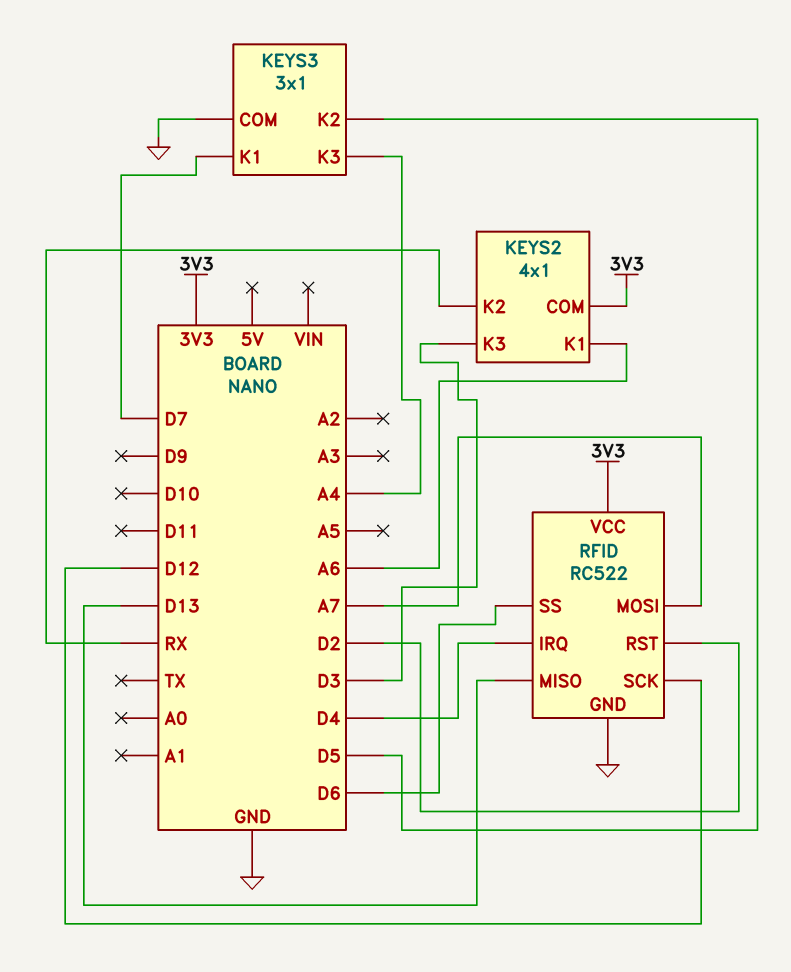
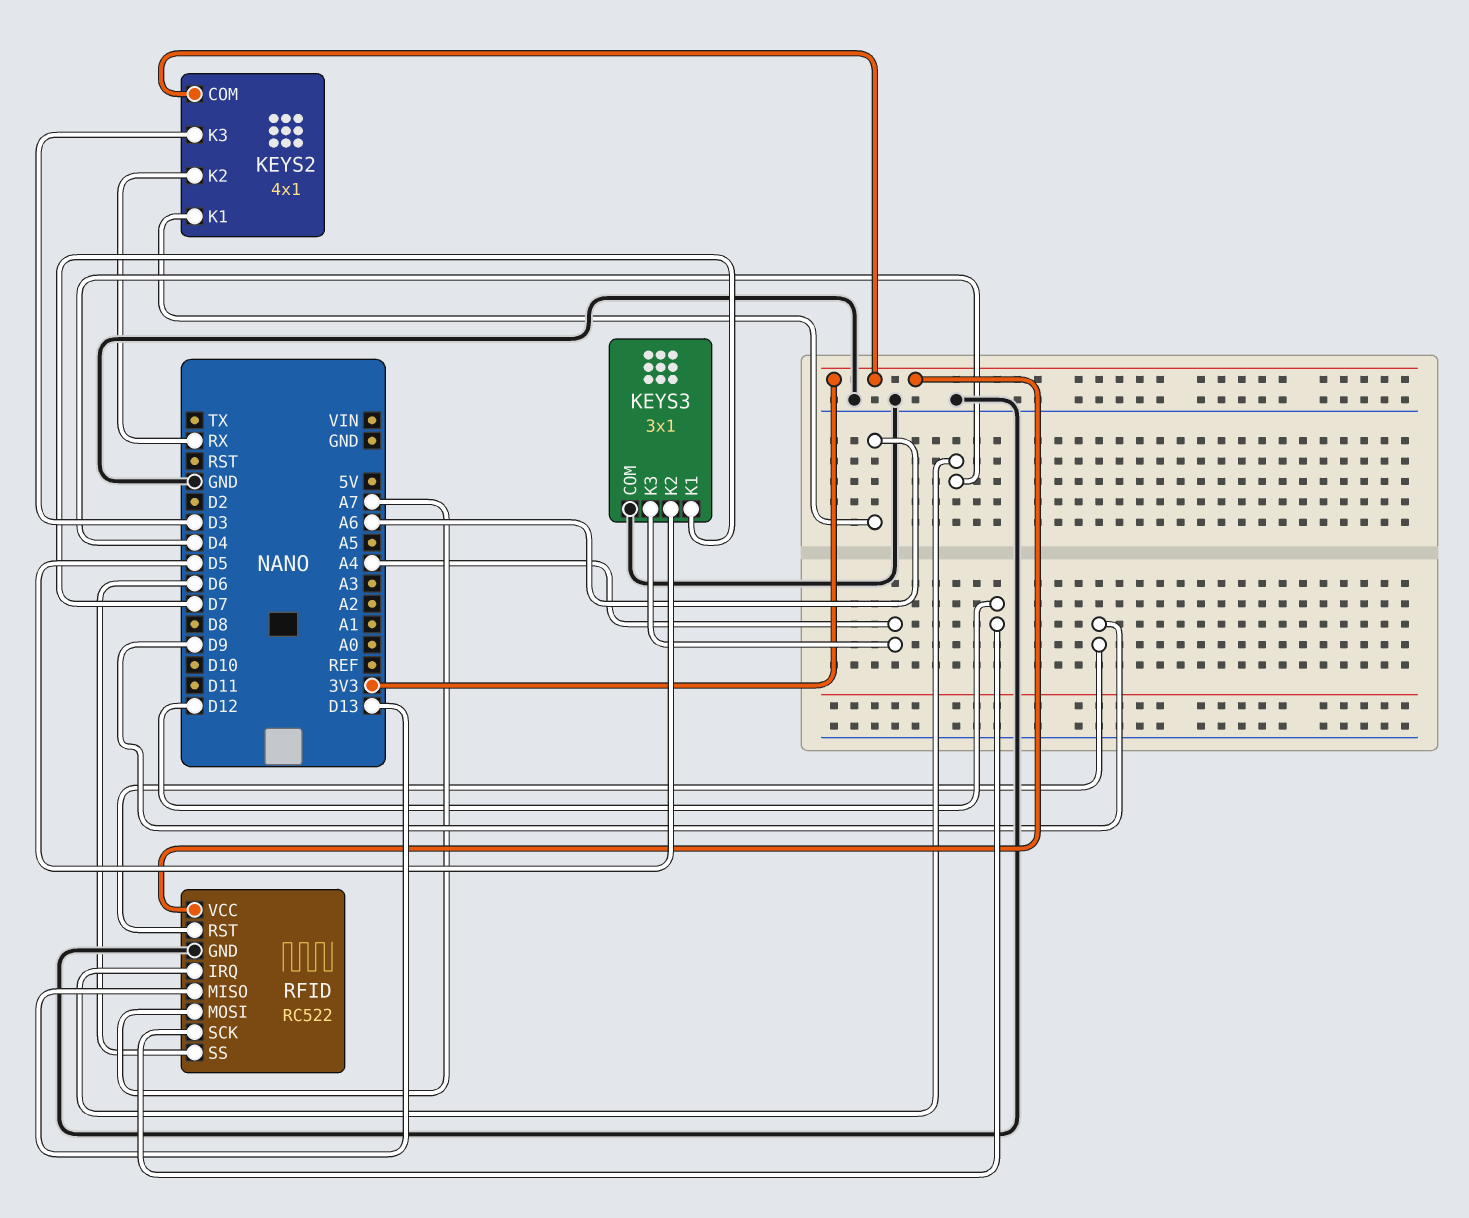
RFID pin RST: D2 -> D9

